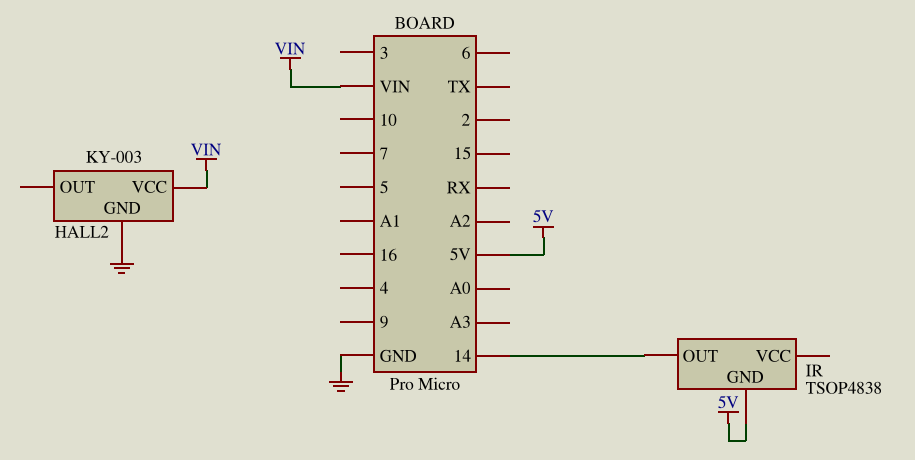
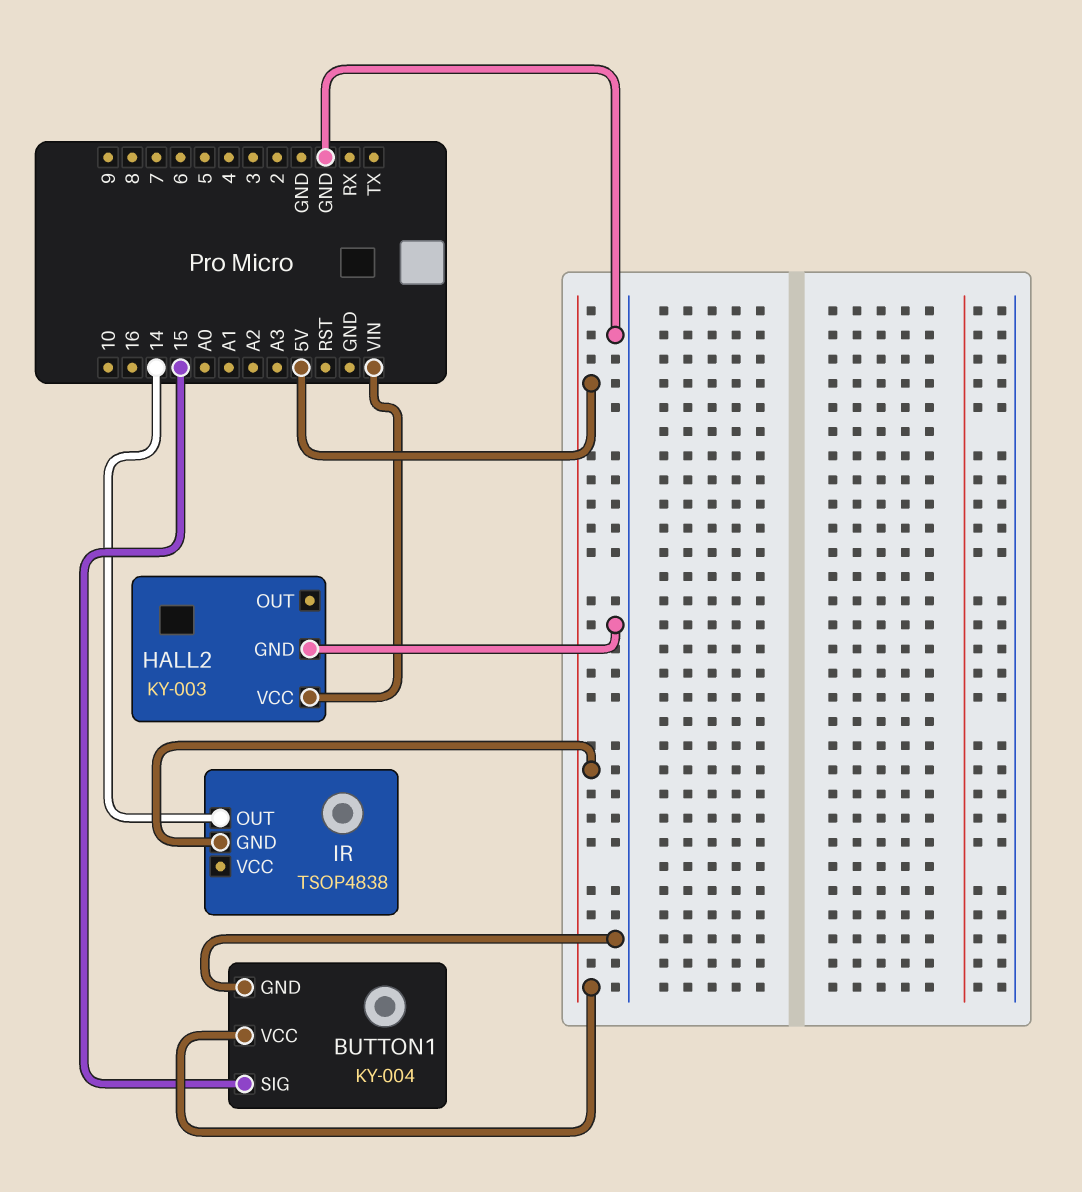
BUTTON1: none -> KY-004
BUTTON1 pin GND: none -> GND
BUTTON1 pin SIG: none -> 15
BUTTON1 pin VCC: none -> 5V

